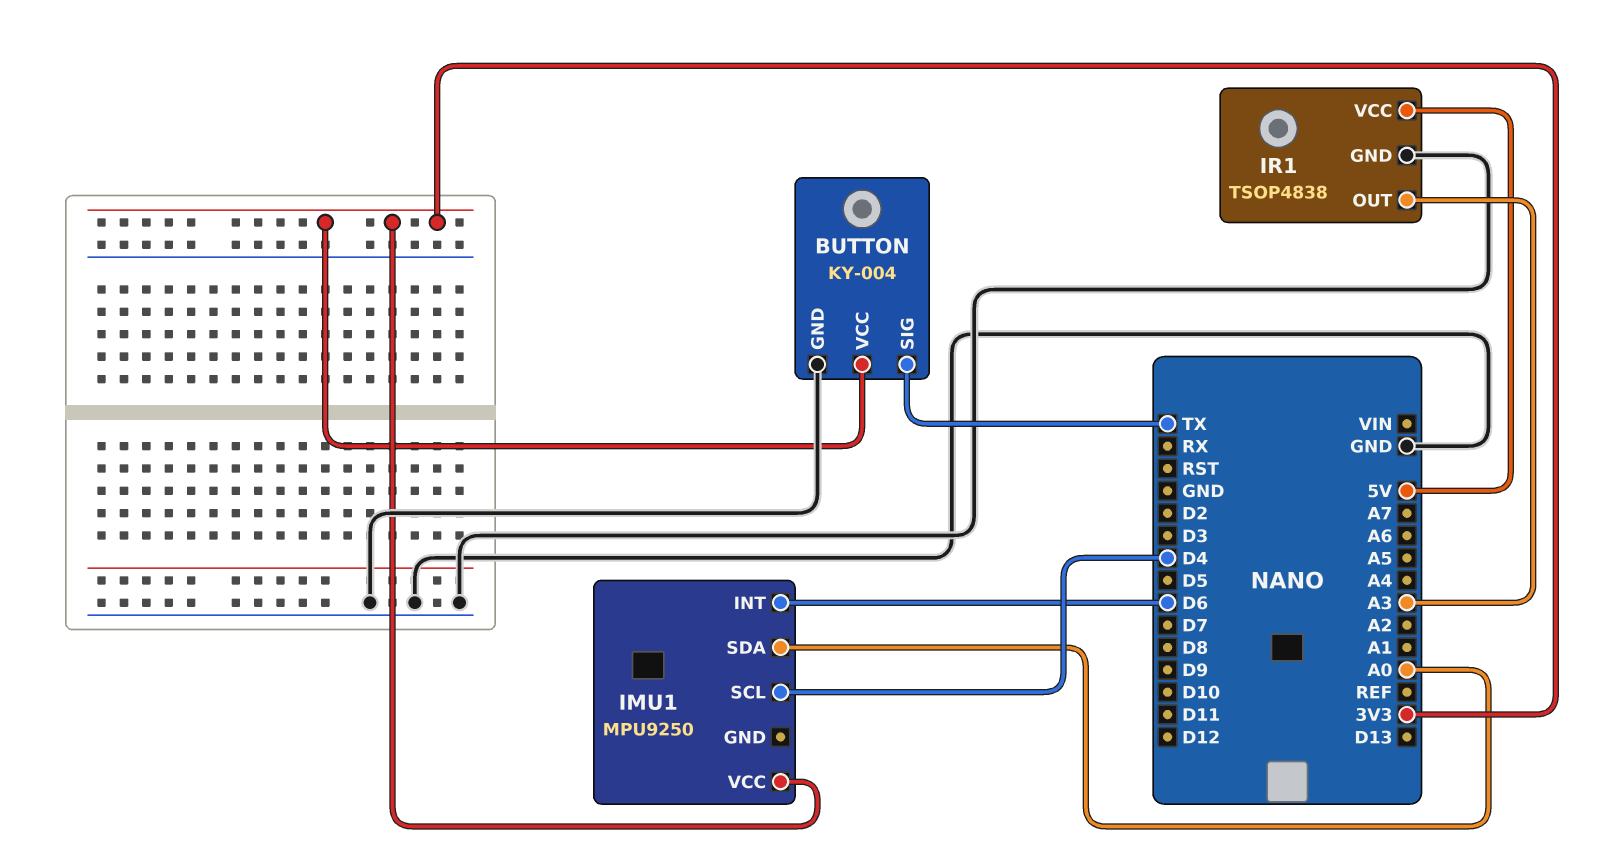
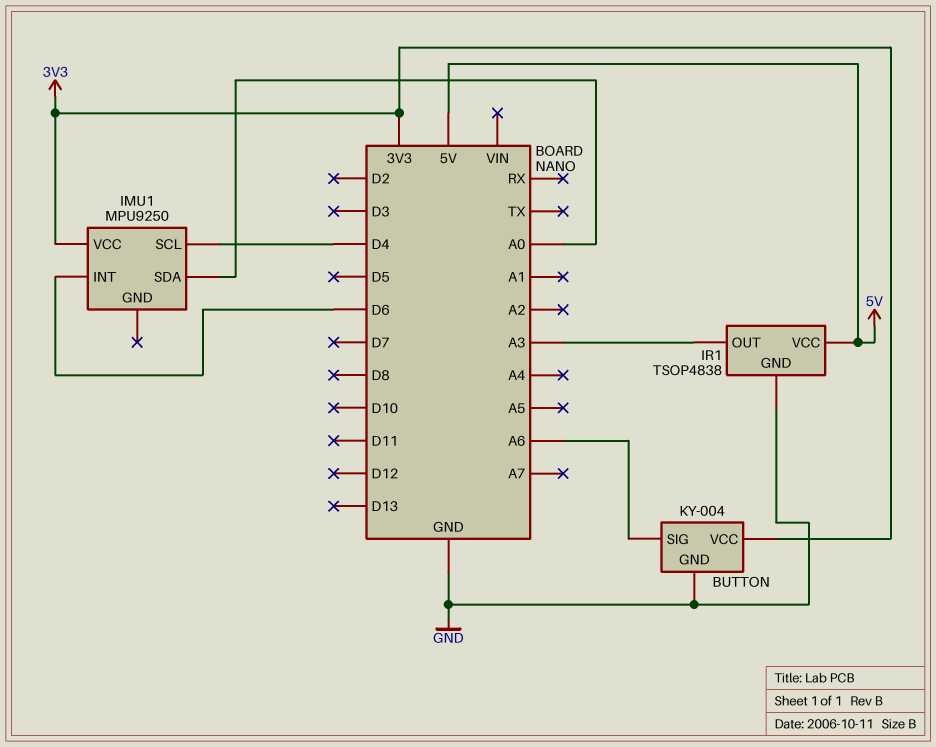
BUTTON pin SIG: TX -> A6

